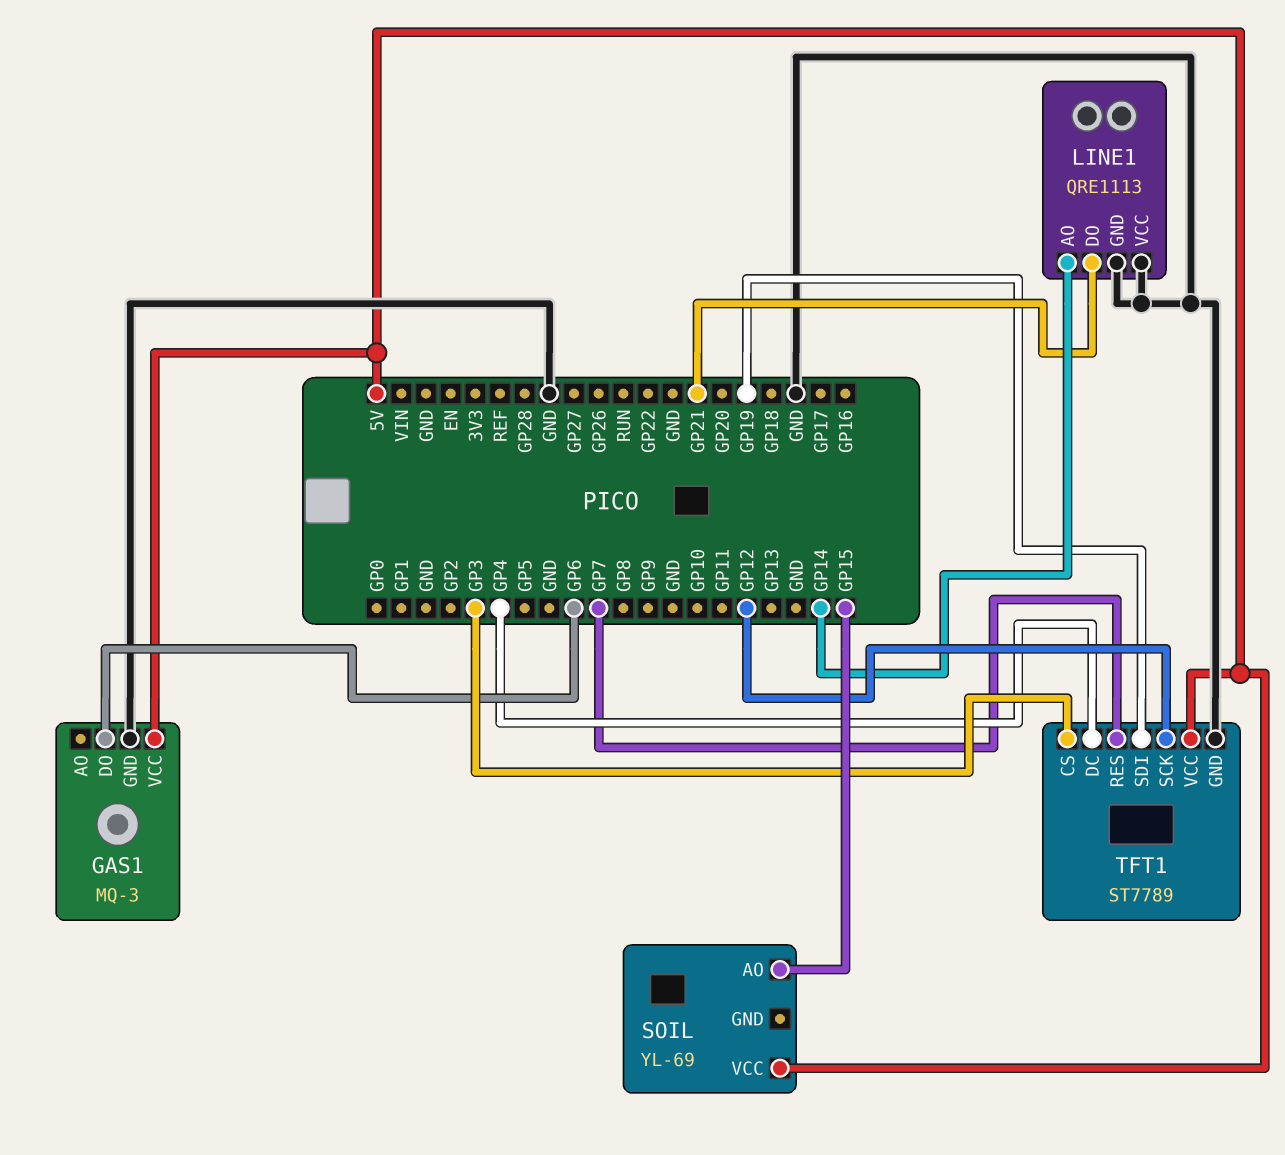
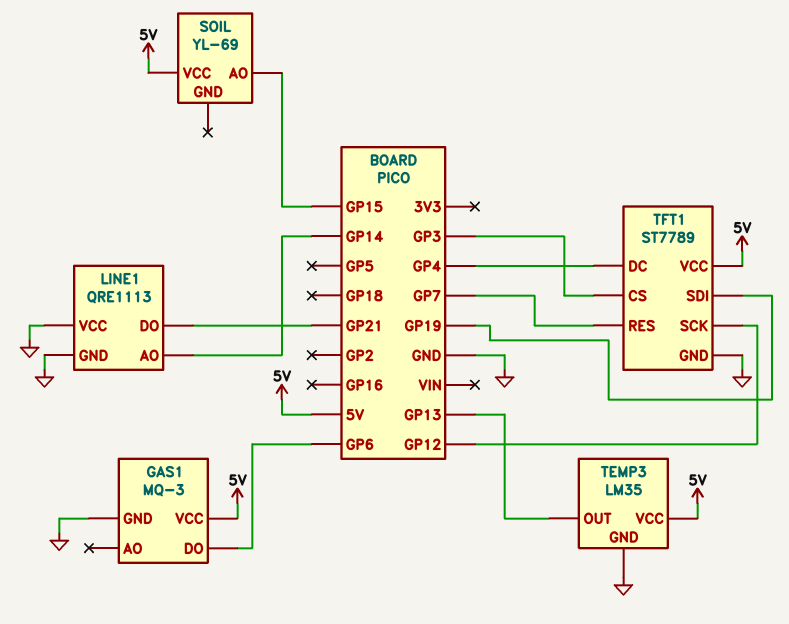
TEMP3: none -> LM35
TEMP3 pin GND: none -> GND
TEMP3 pin OUT: none -> GP13
TEMP3 pin VCC: none -> 5V

